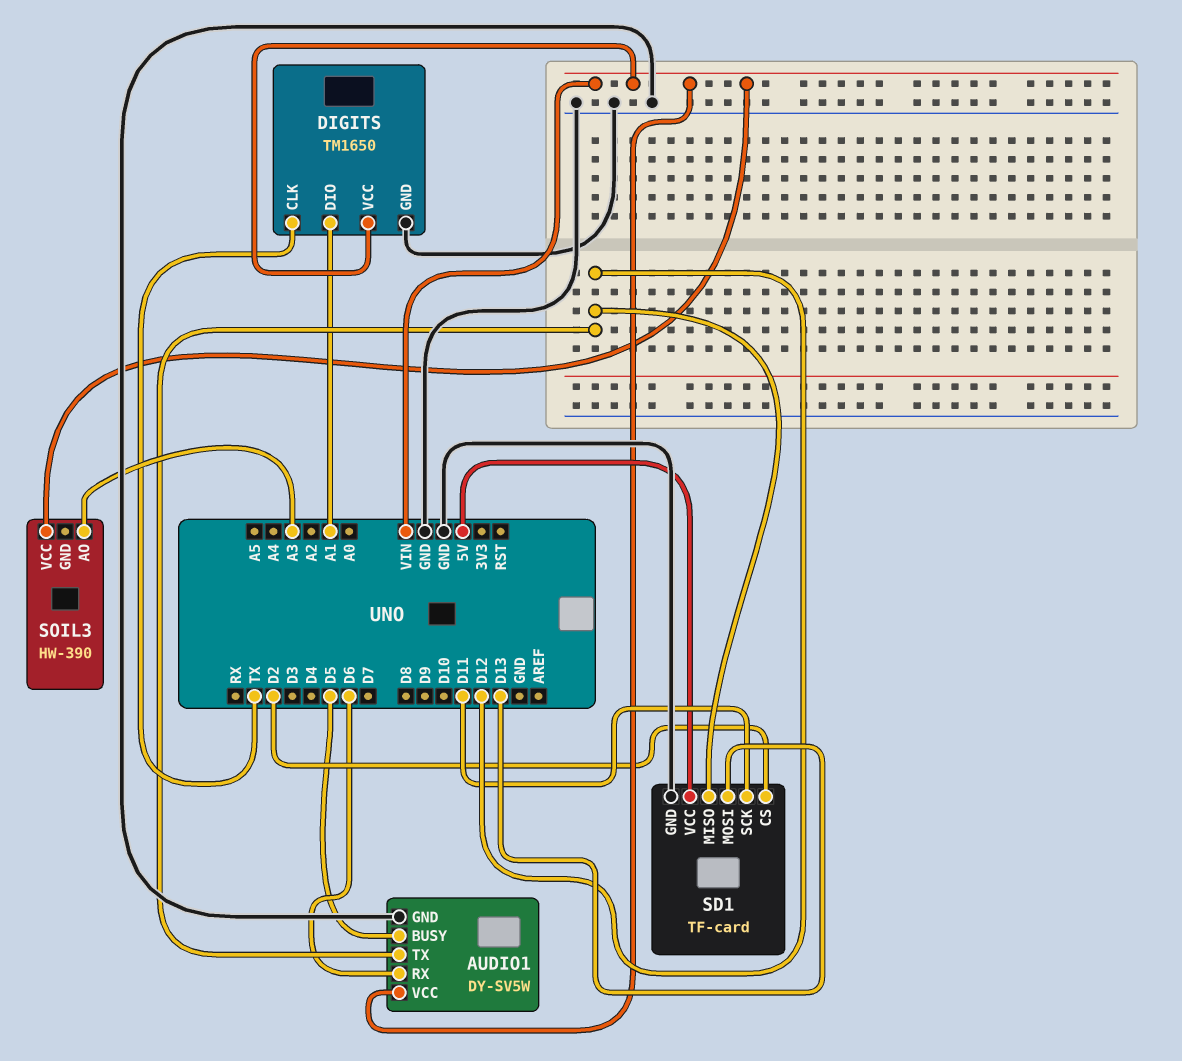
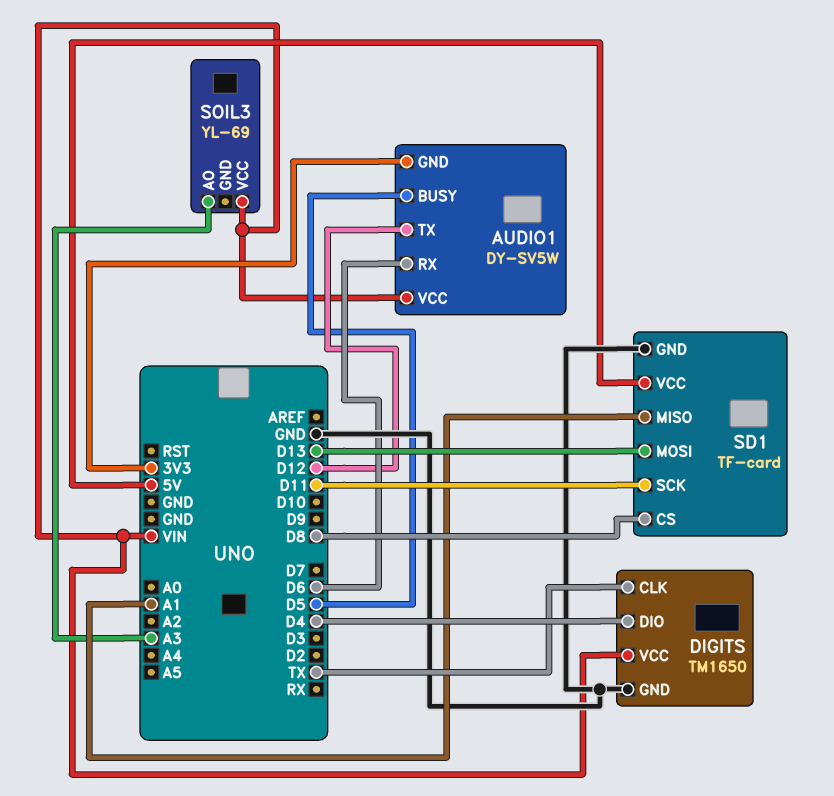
AUDIO1 pin GND: GND -> 3V3
DIGITS pin DIO: A1 -> D4
SD1 pin CS: D2 -> D8
SD1 pin MISO: D12 -> A1
SOIL3: HW-390 -> YL-69

